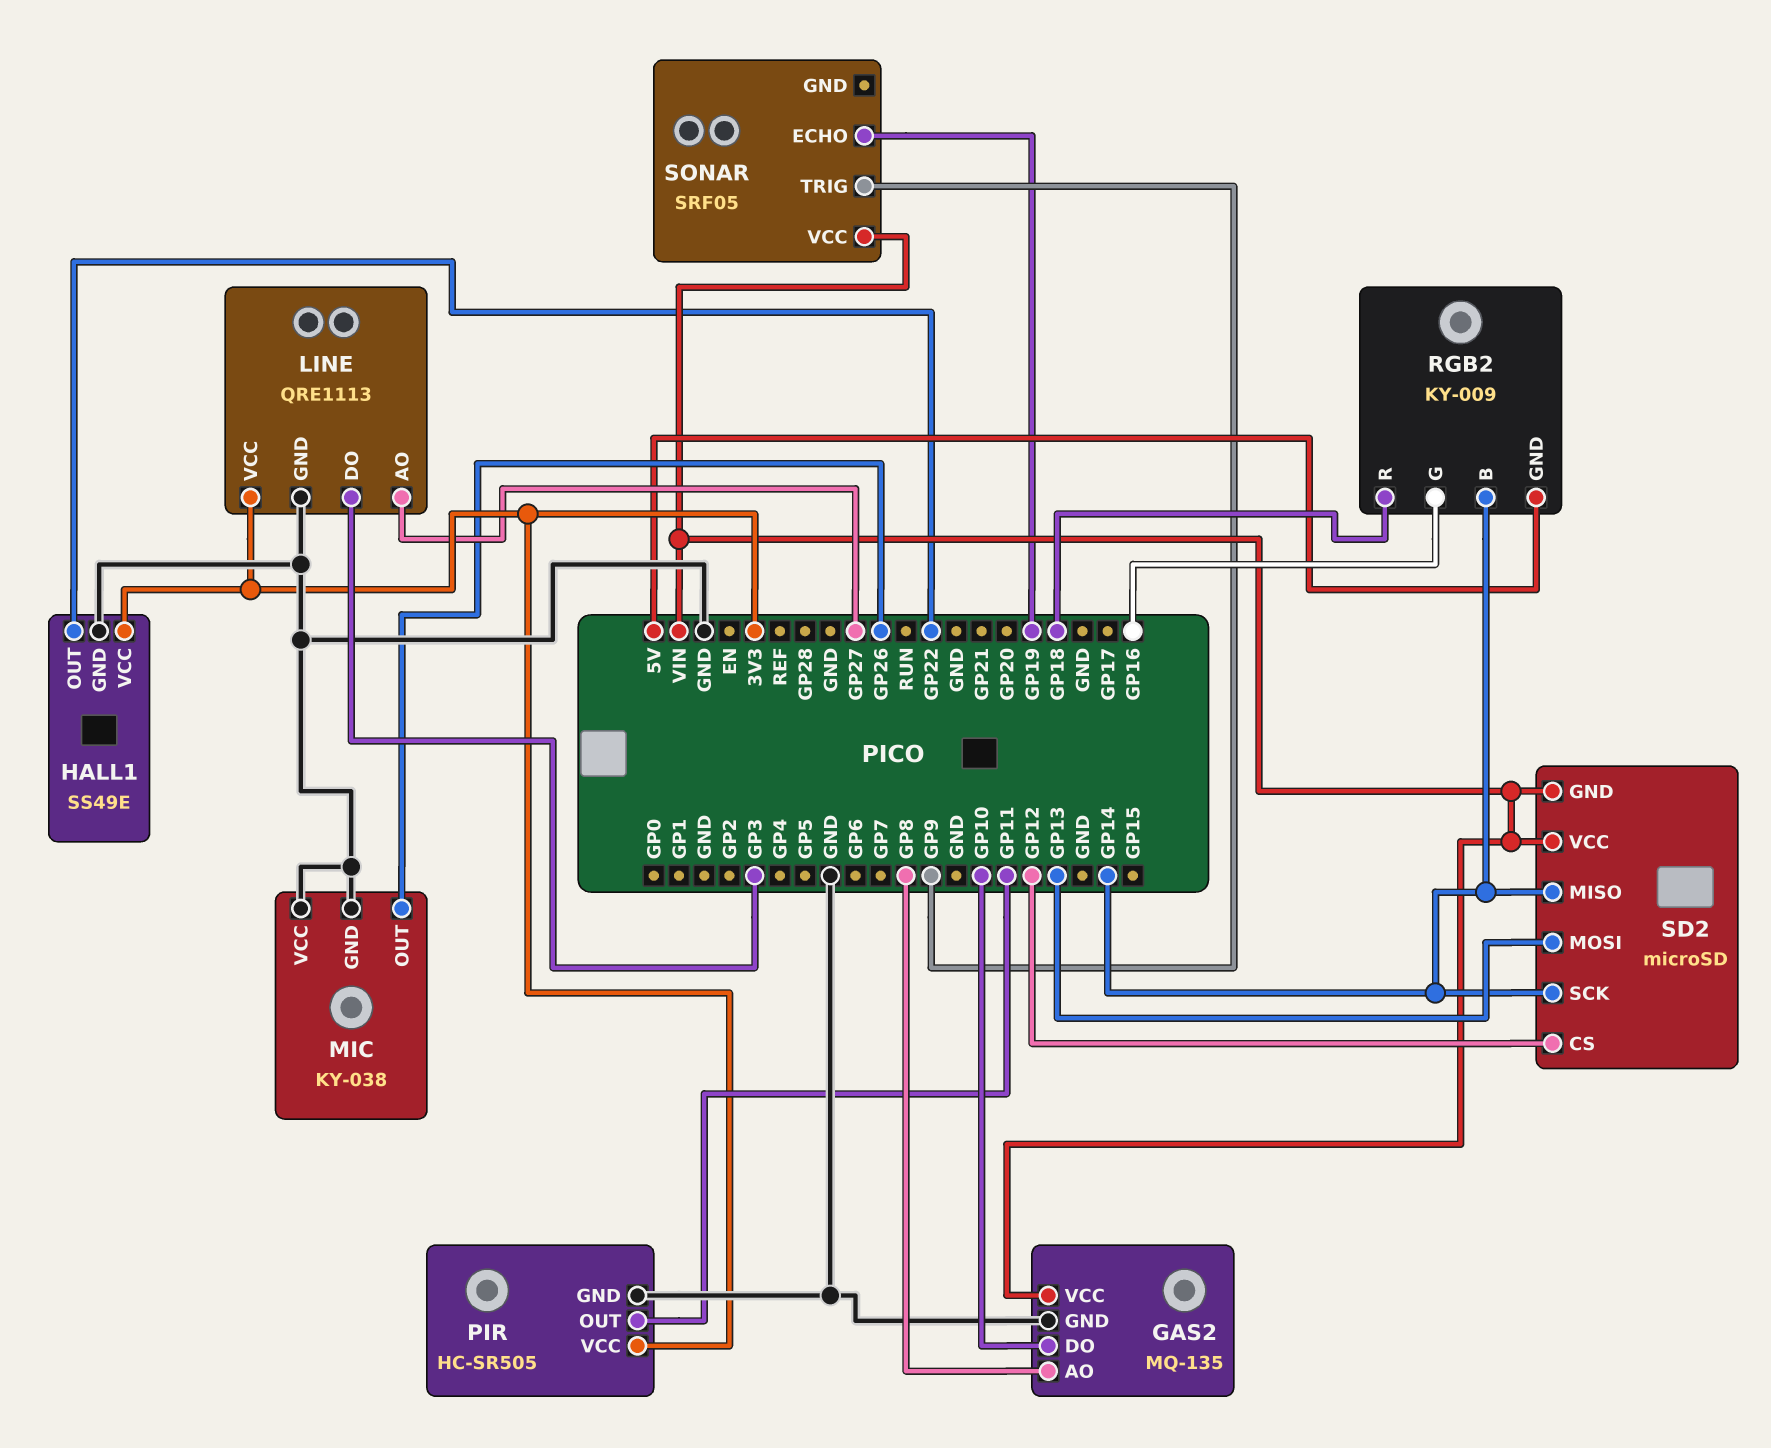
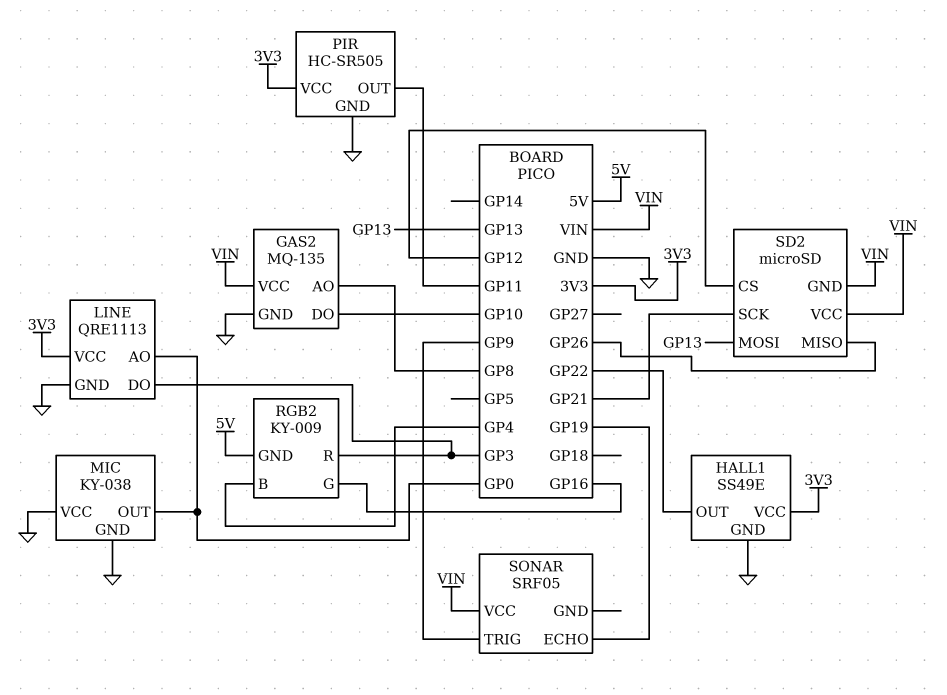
LINE pin AO: GP27 -> GP0
MIC pin OUT: GP26 -> GP0
RGB2 pin B: GP14 -> GP4
RGB2 pin R: GP18 -> GP3
SD2 pin MISO: GP14 -> GP26
SD2 pin SCK: GP14 -> GP21

